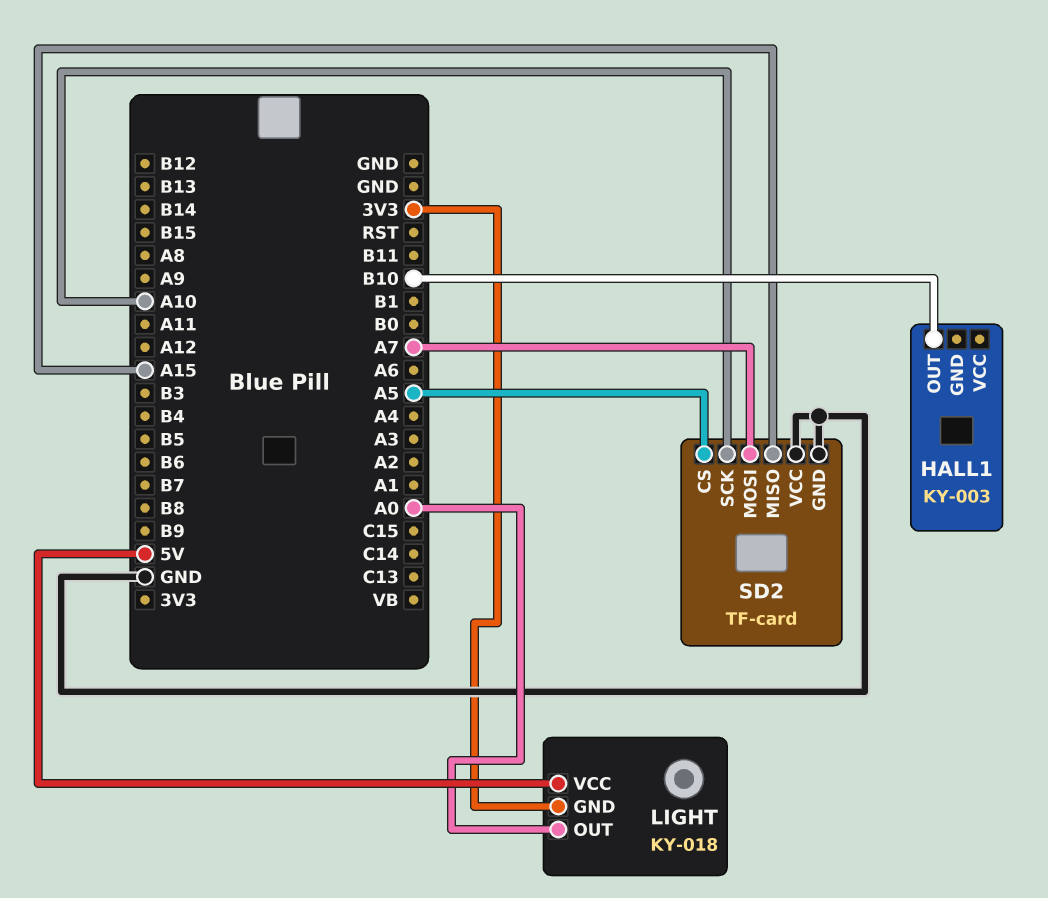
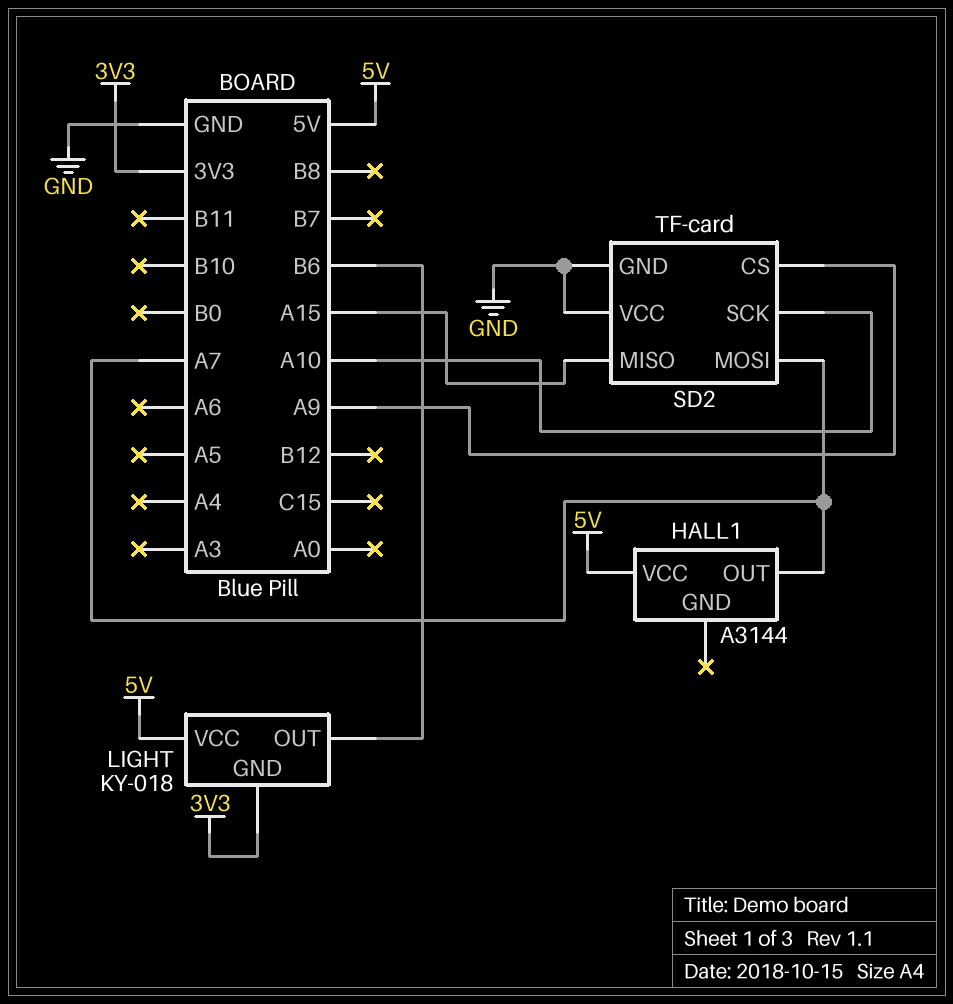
HALL1: KY-003 -> A3144
HALL1 pin OUT: B10 -> A7
HALL1 pin VCC: none -> 5V
LIGHT pin OUT: A0 -> B6
SD2 pin CS: A5 -> A9

